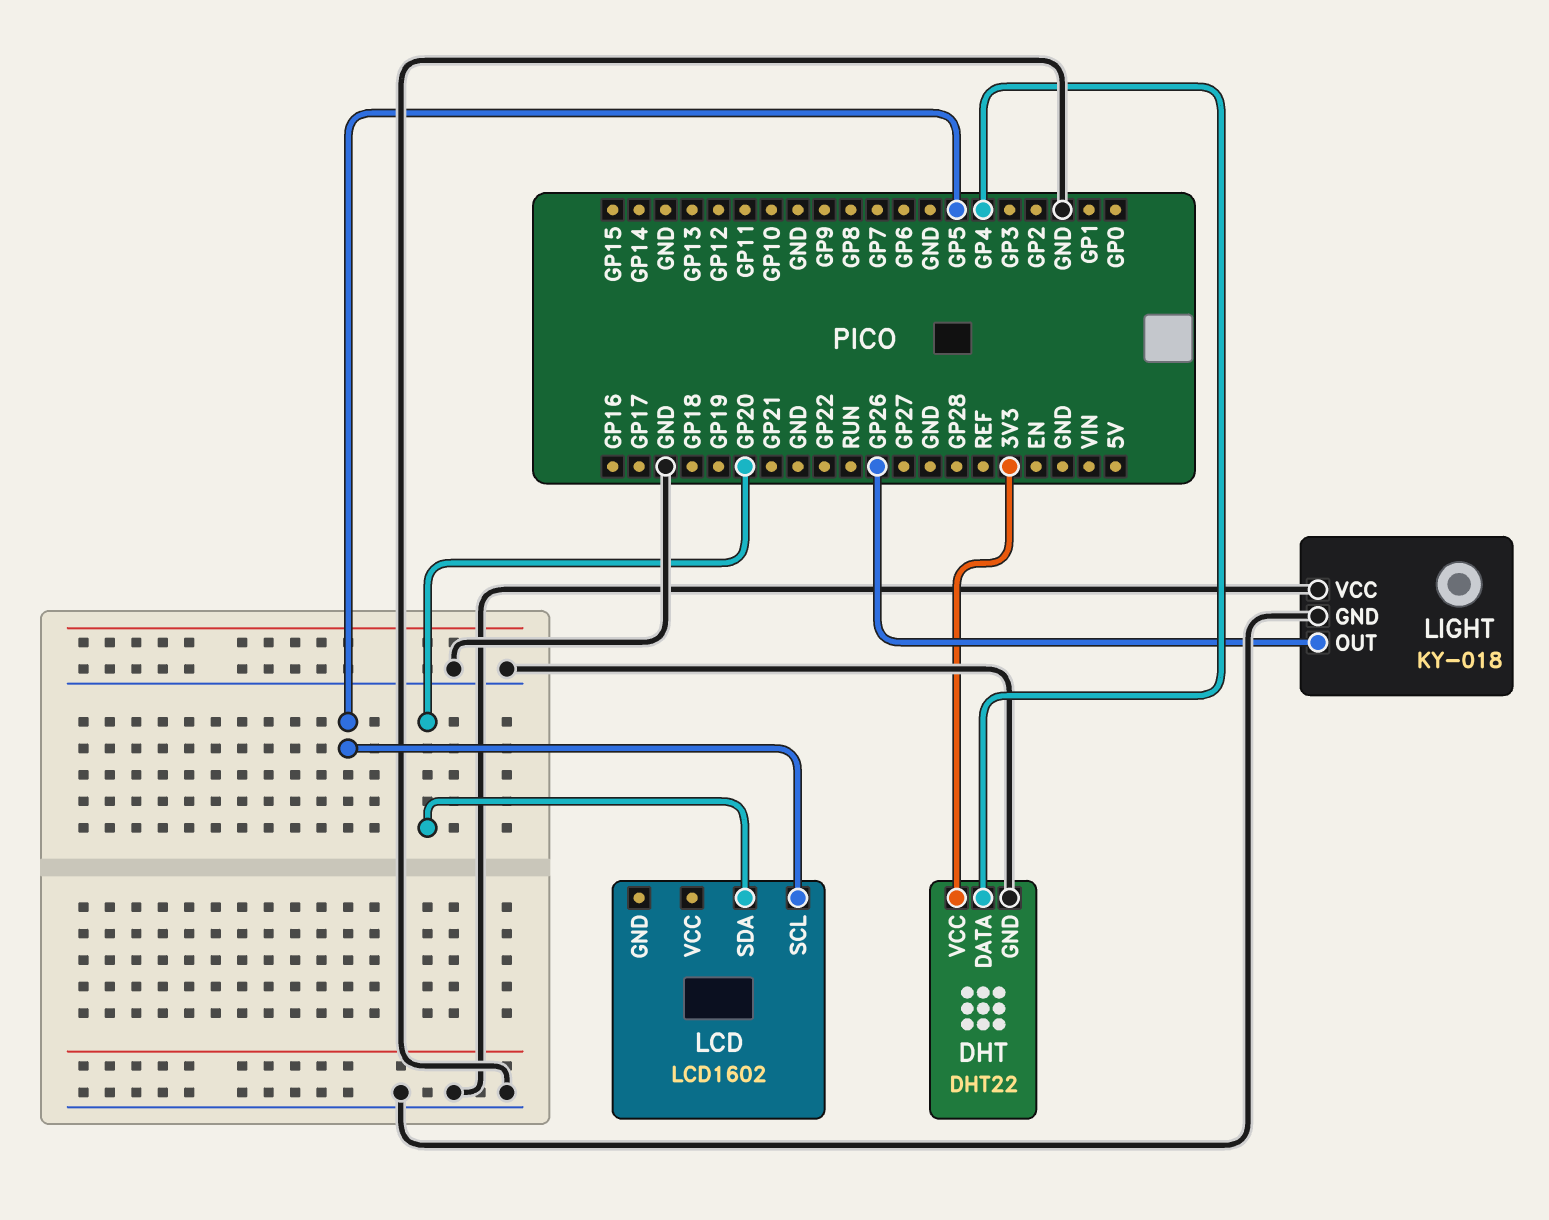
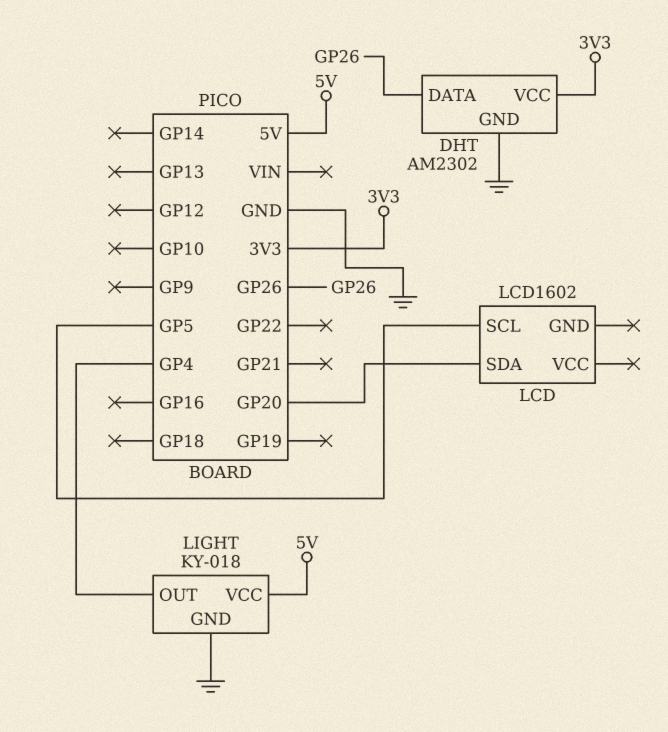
DHT: DHT22 -> AM2302
DHT pin DATA: GP4 -> GP26
LIGHT pin OUT: GP26 -> GP4
LIGHT pin VCC: GND -> 5V

